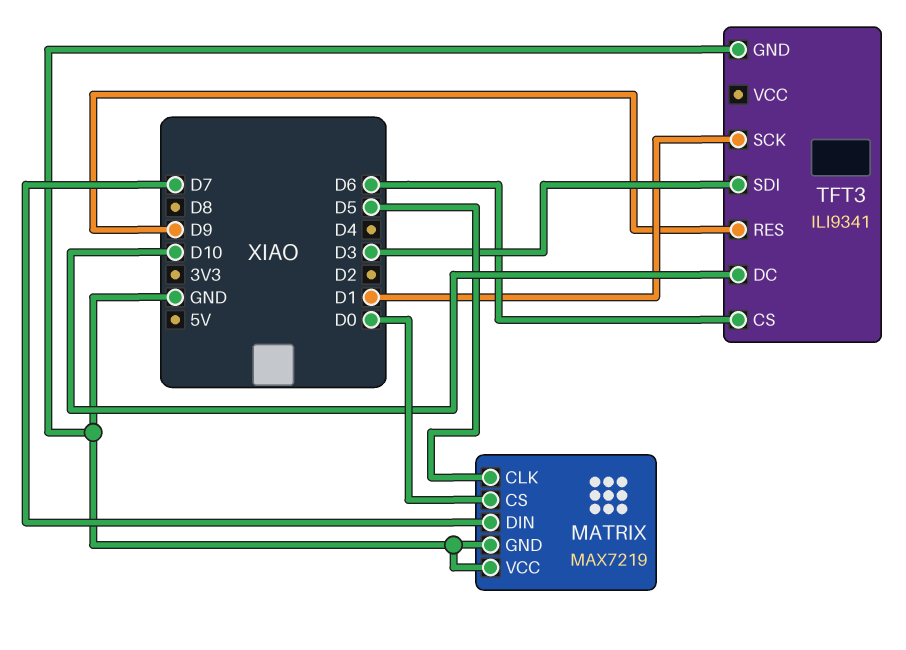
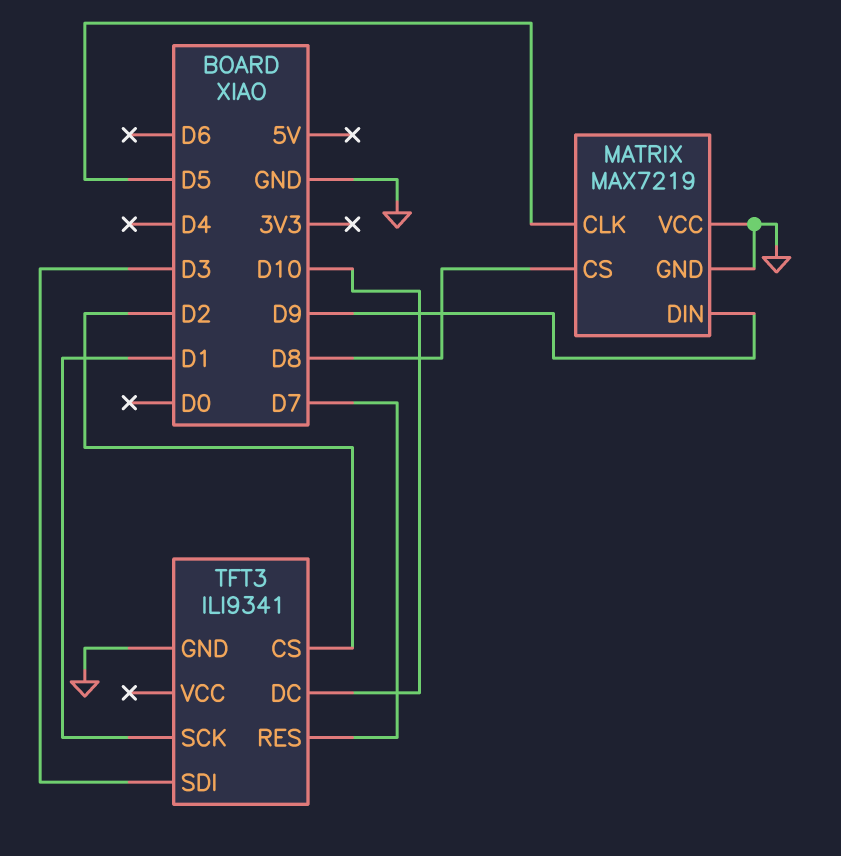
MATRIX pin CS: D0 -> D8
MATRIX pin DIN: D7 -> D9
TFT3 pin CS: D6 -> D2
TFT3 pin RES: D9 -> D7

